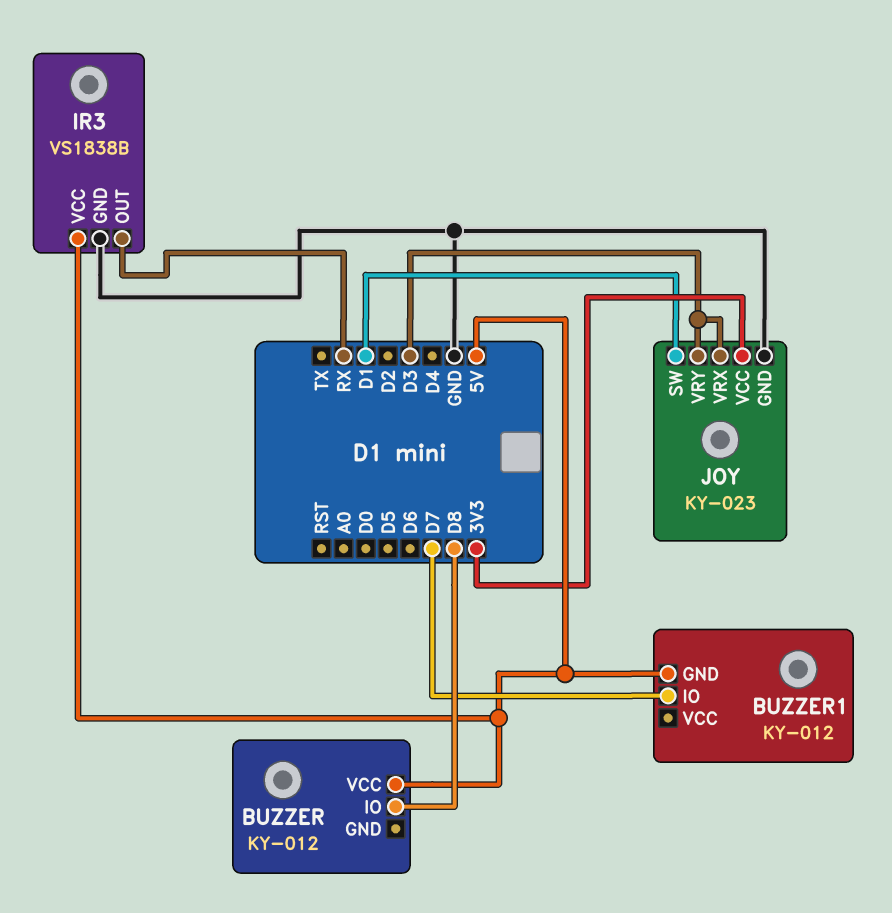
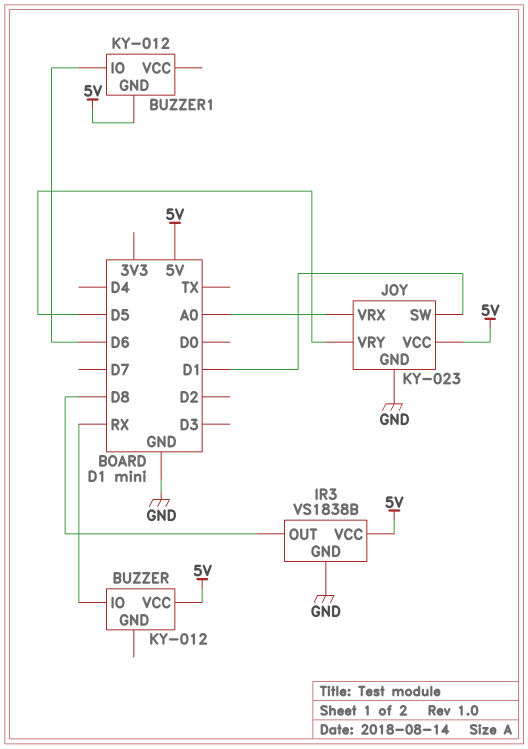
BUZZER pin IO: D8 -> RX
BUZZER1 pin IO: D7 -> D6
IR3 pin OUT: RX -> D8
JOY pin VCC: 3V3 -> 5V
JOY pin VRX: D3 -> A0
JOY pin VRY: D3 -> D5

